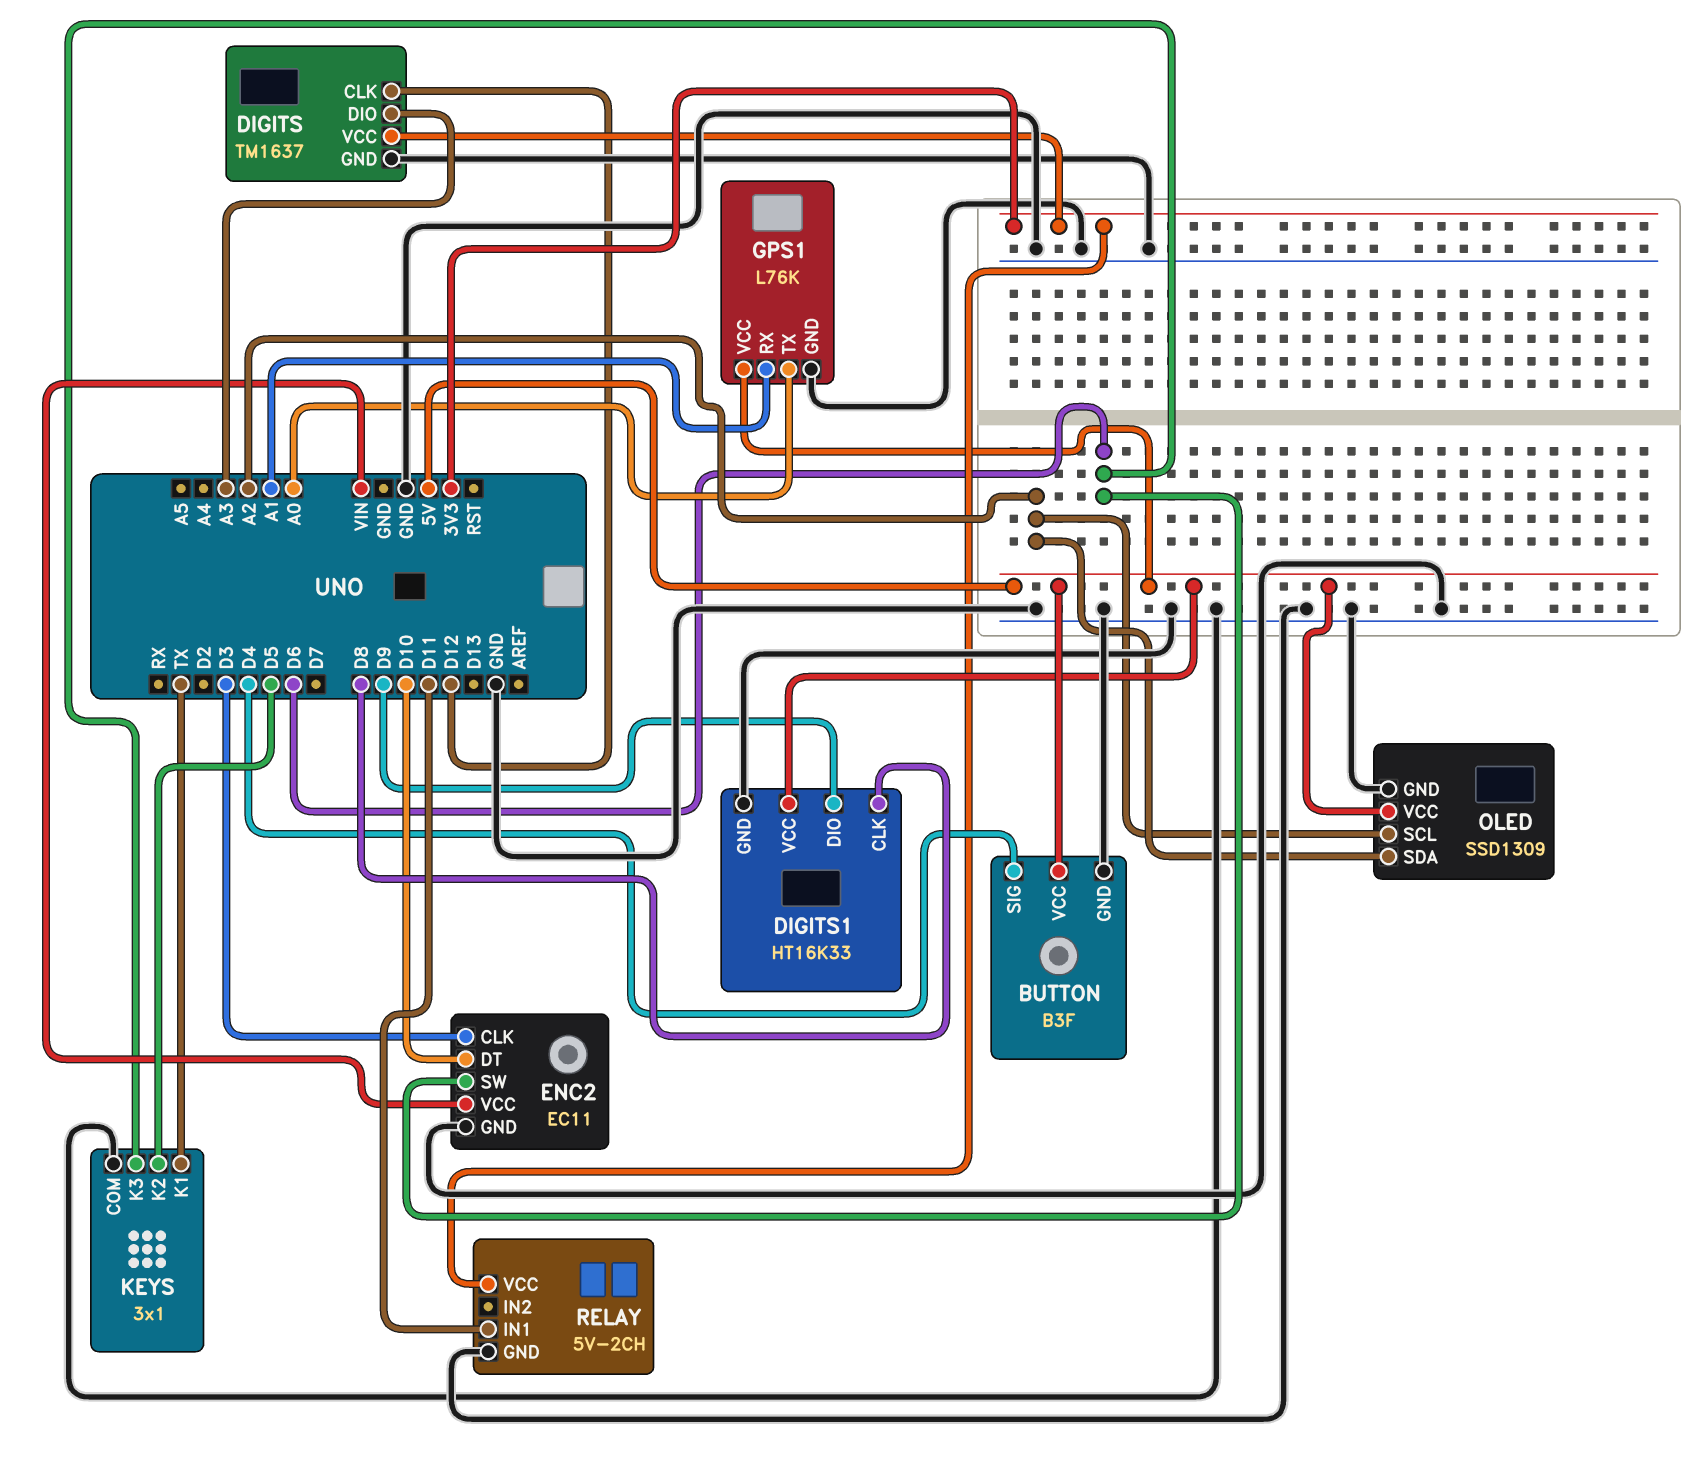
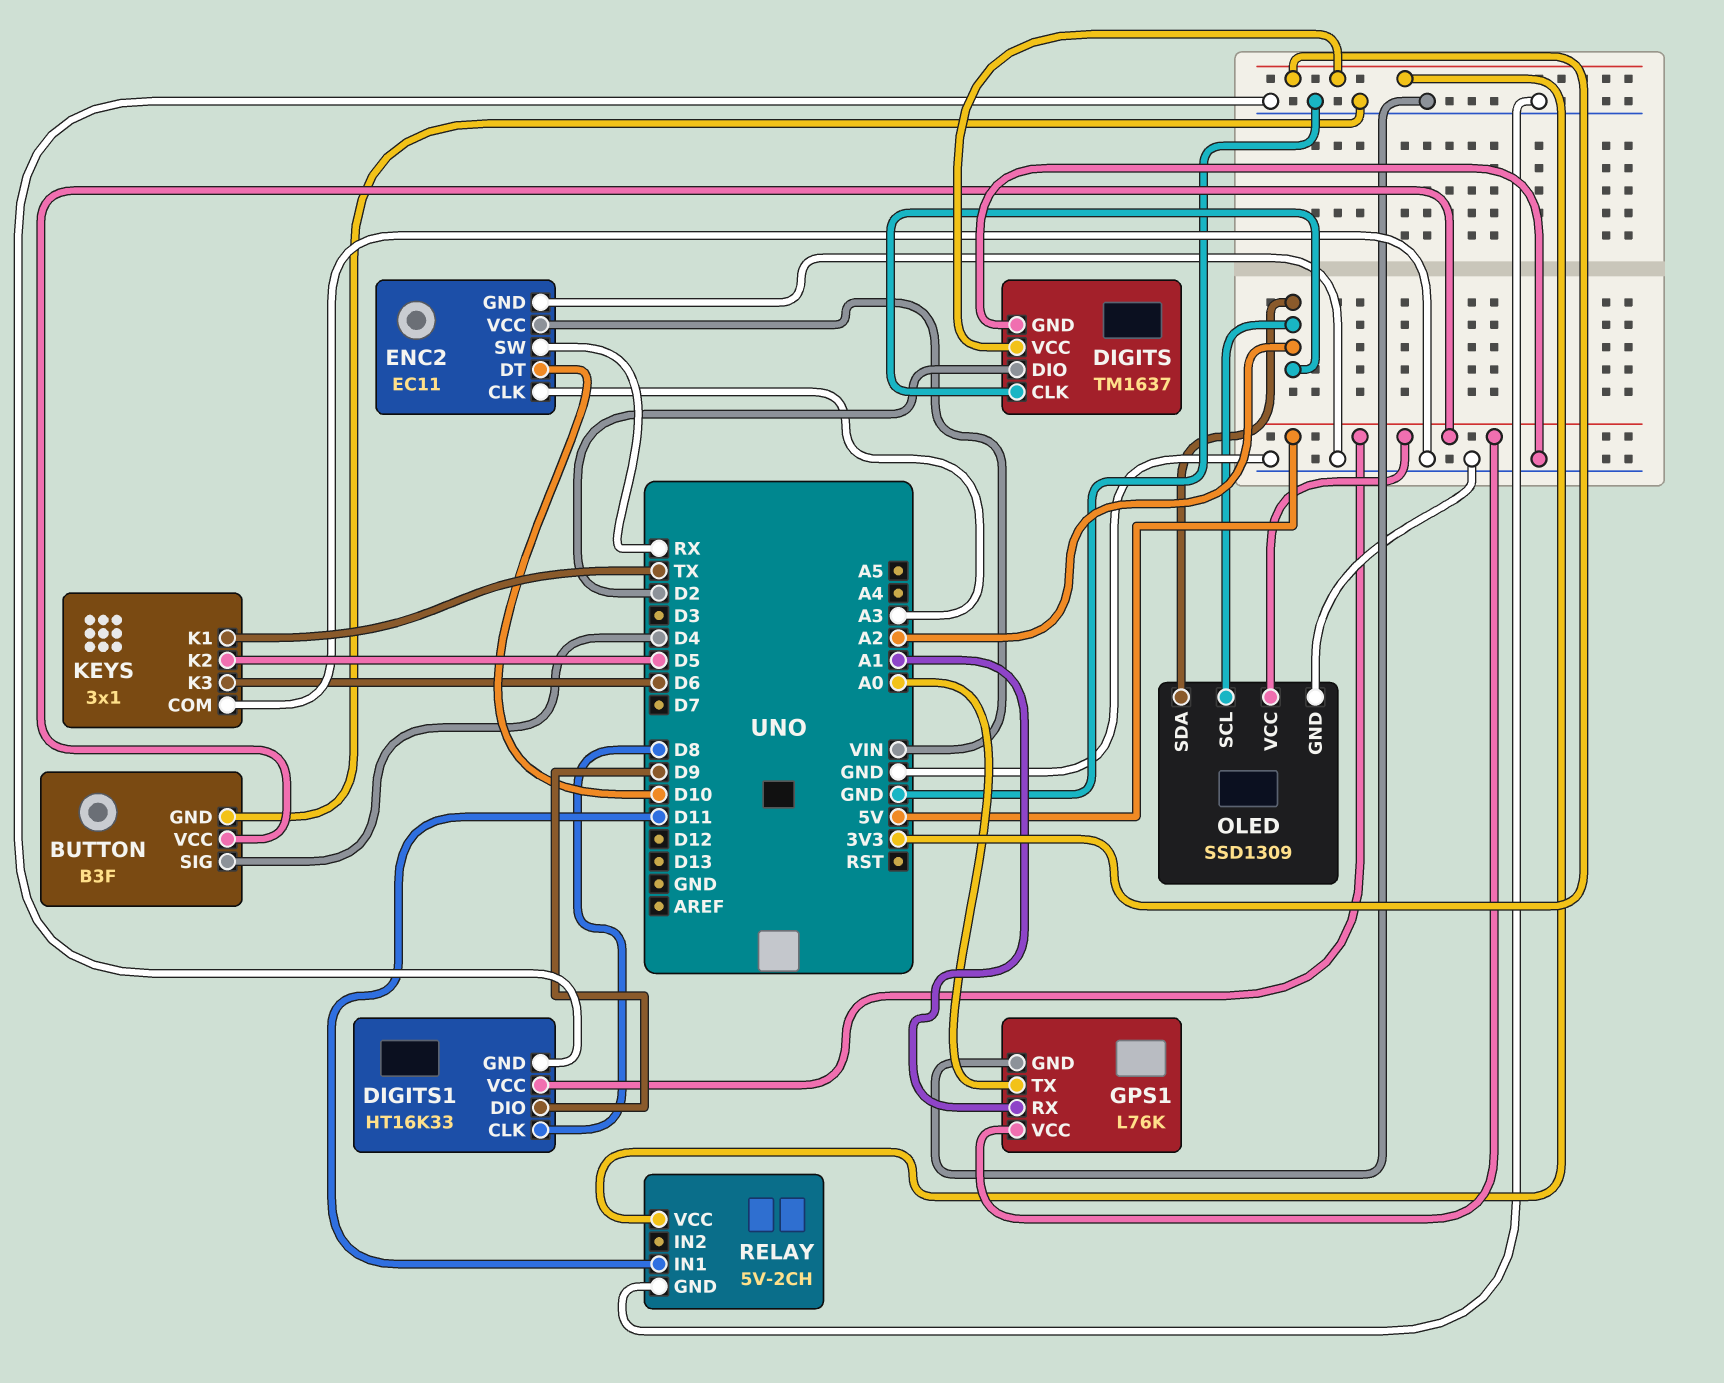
DIGITS pin CLK: D12 -> A2
DIGITS pin DIO: A3 -> D2
ENC2 pin CLK: D3 -> A3
ENC2 pin SW: D6 -> RX

